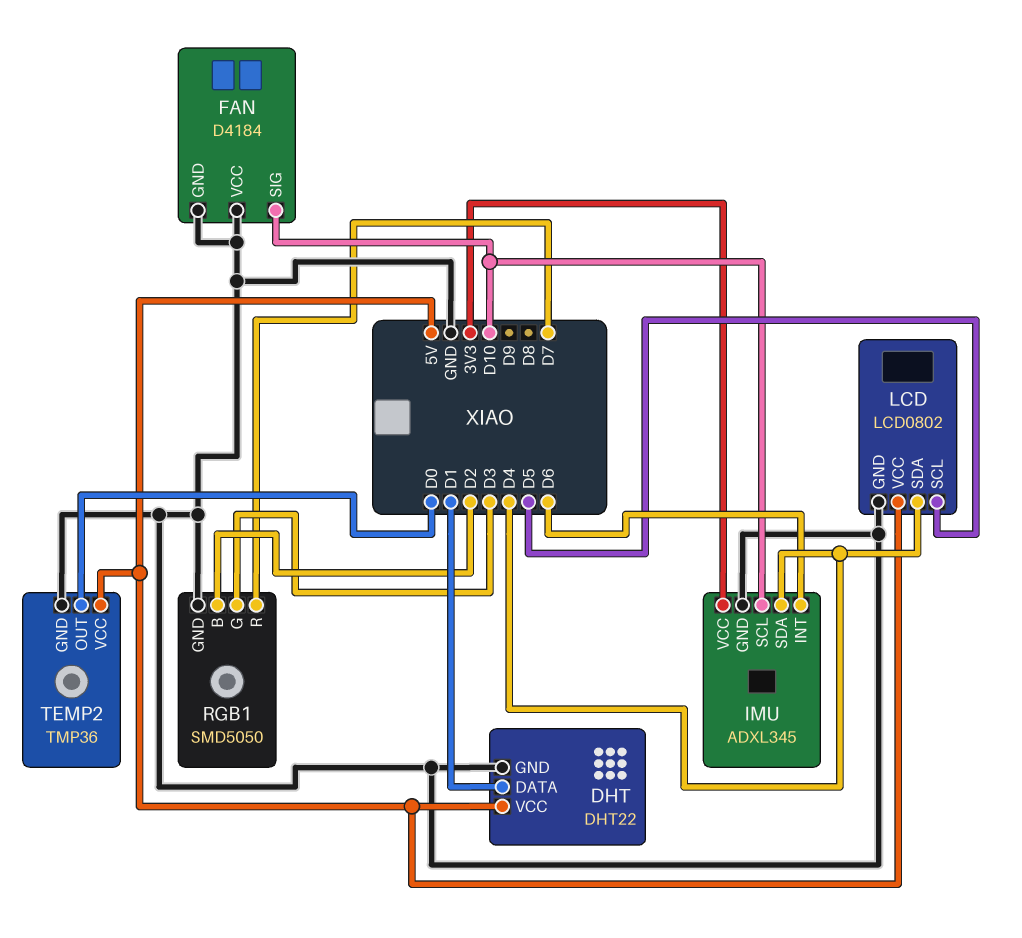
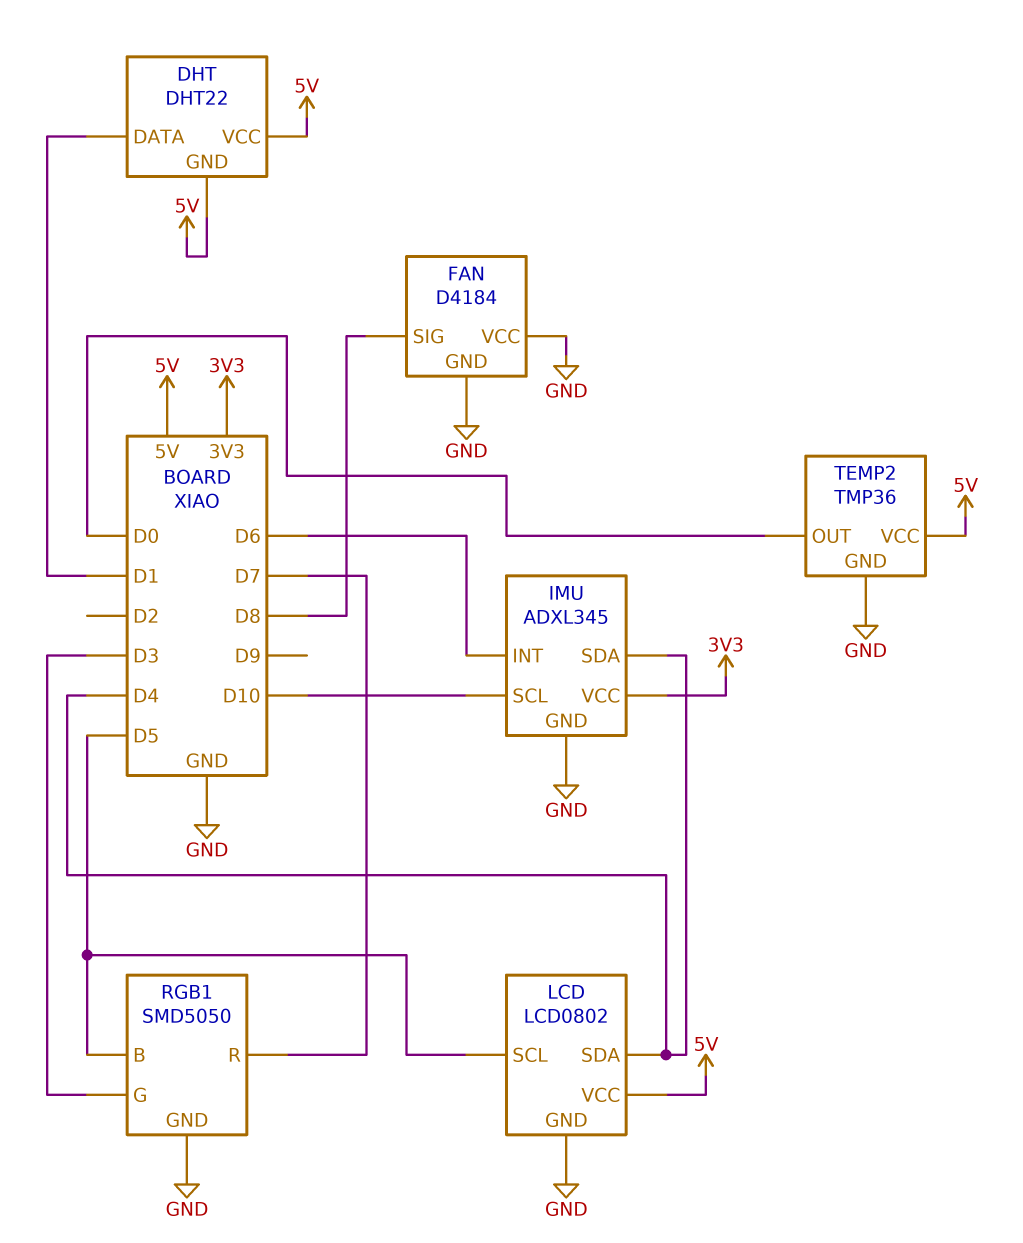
DHT pin GND: GND -> 5V
FAN pin SIG: D10 -> D8
RGB1 pin B: D2 -> D5

